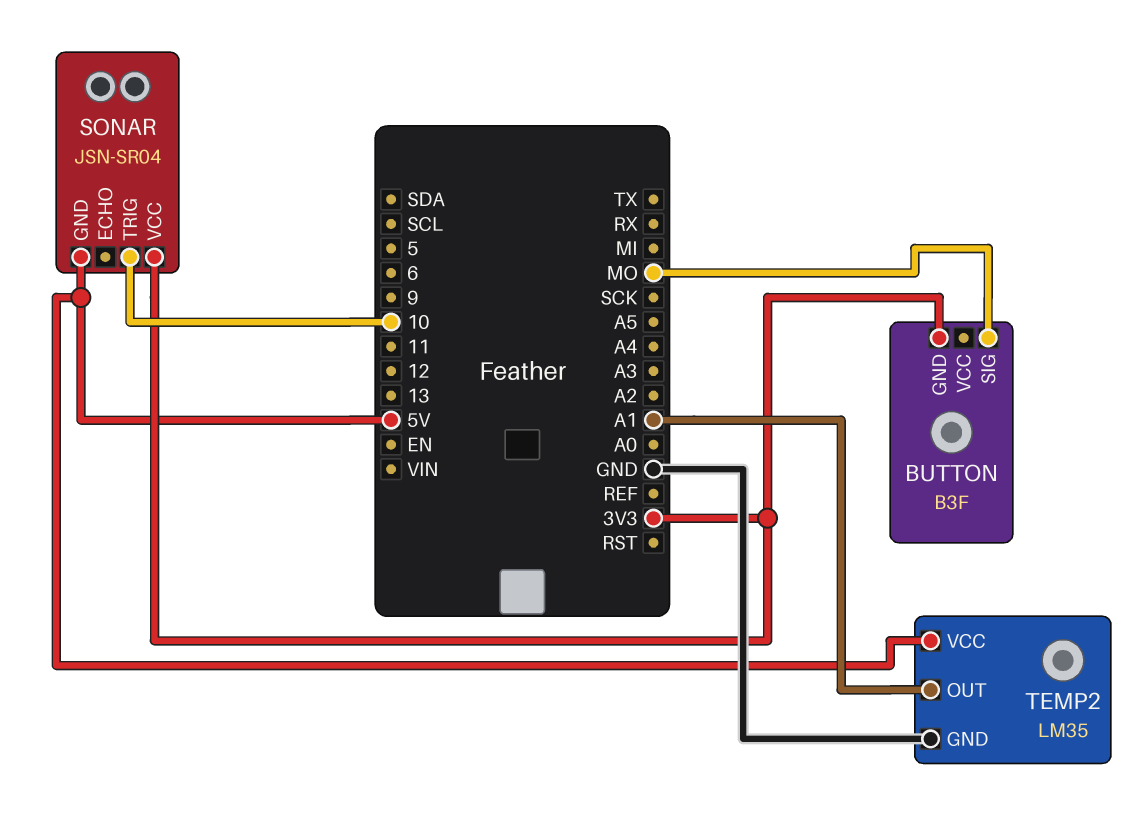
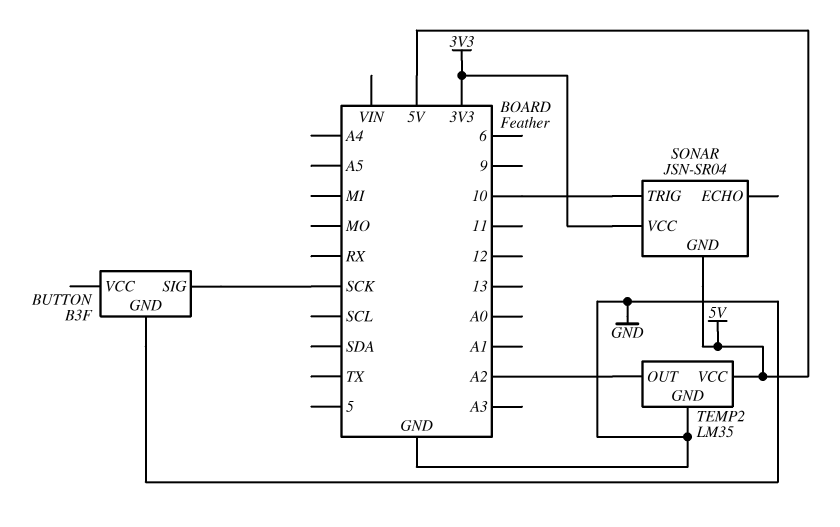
BUTTON pin GND: 3V3 -> GND
BUTTON pin SIG: MO -> SCK
TEMP2 pin OUT: A1 -> A2

